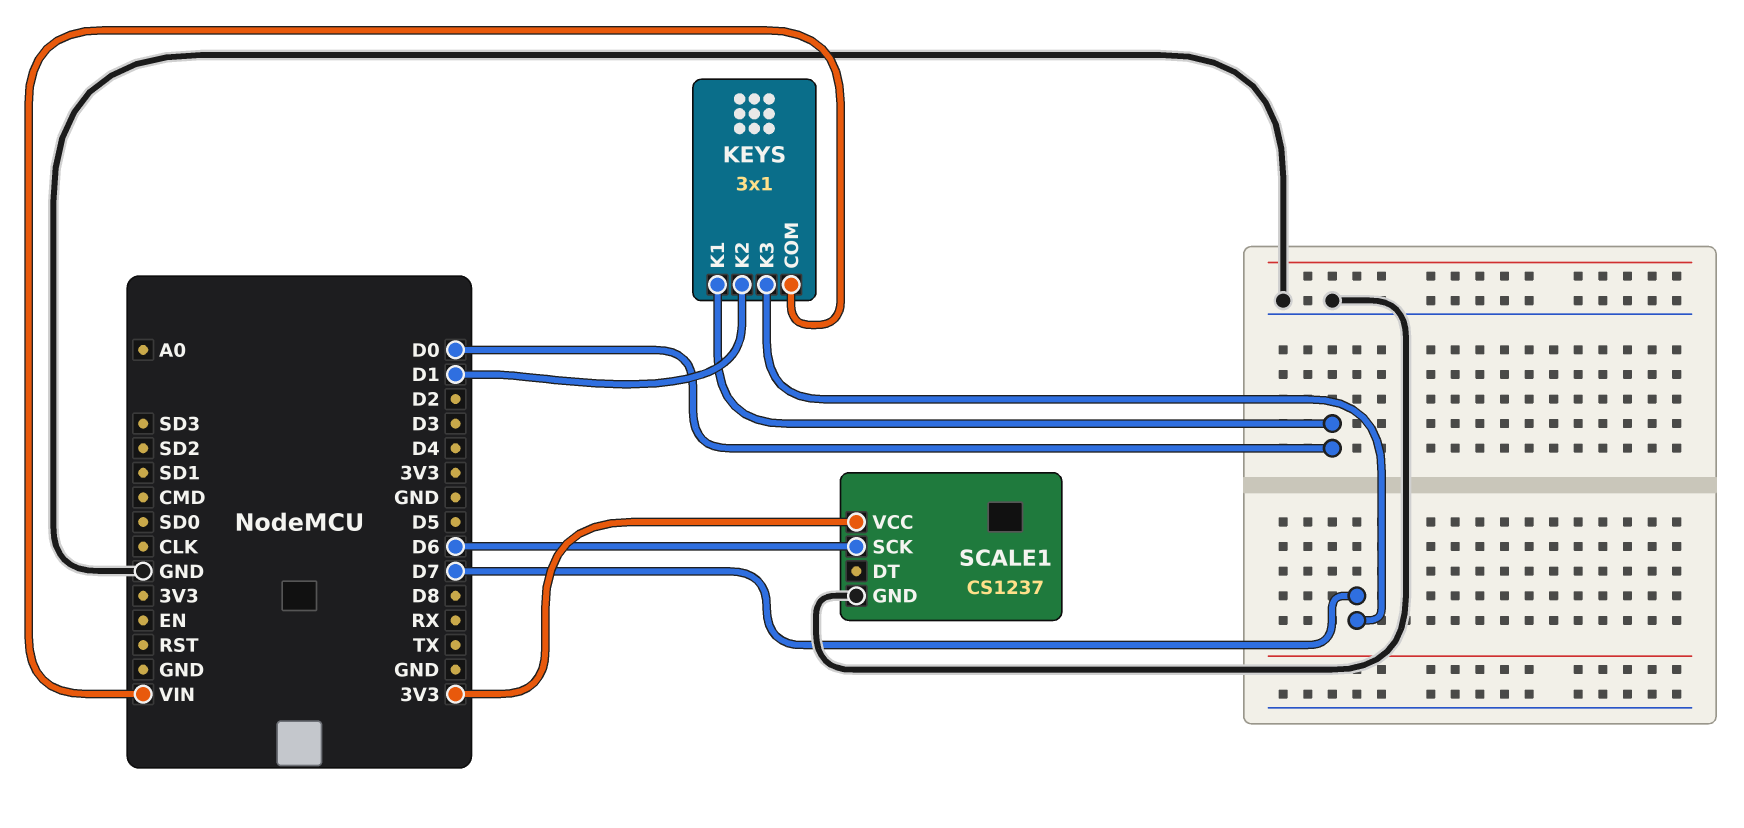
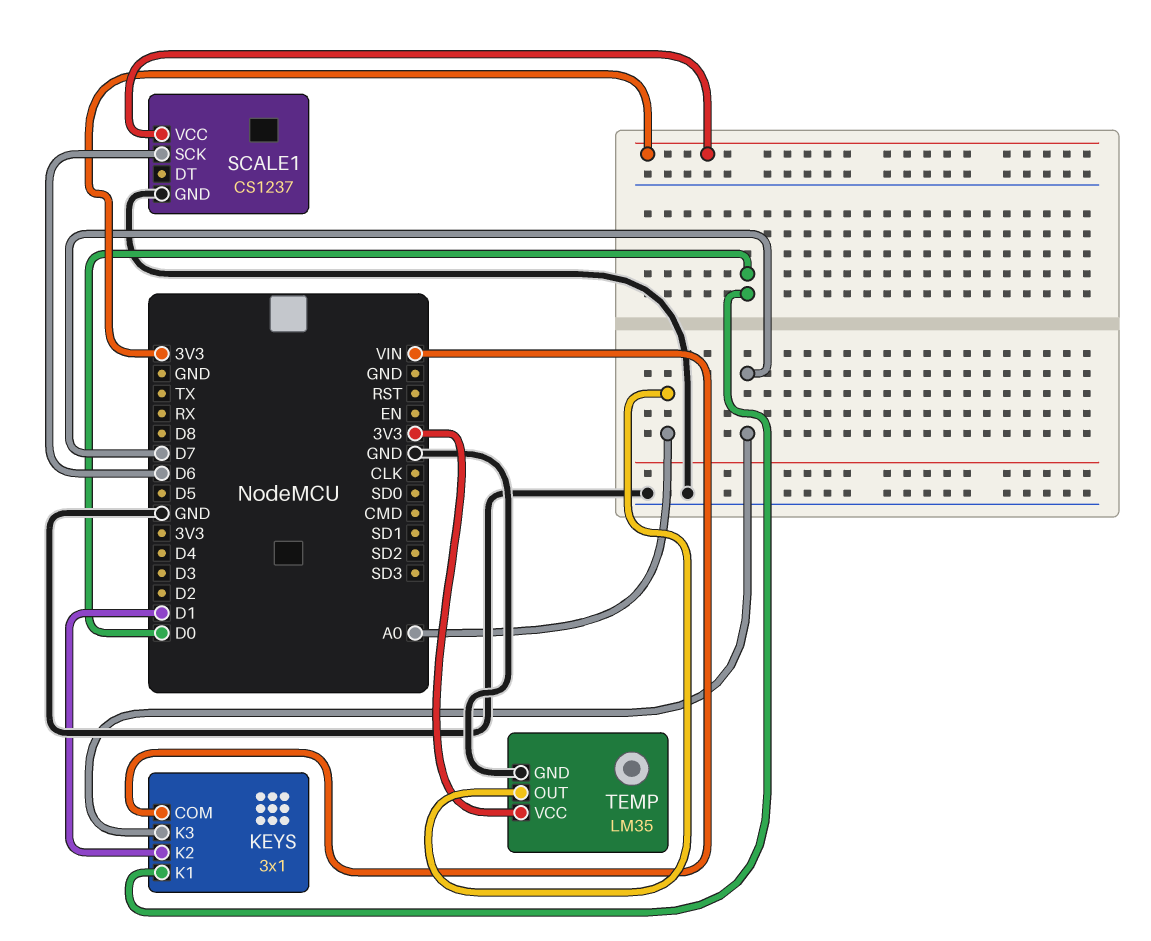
TEMP: none -> LM35
TEMP pin GND: none -> GND
TEMP pin OUT: none -> A0
TEMP pin VCC: none -> 3V3

